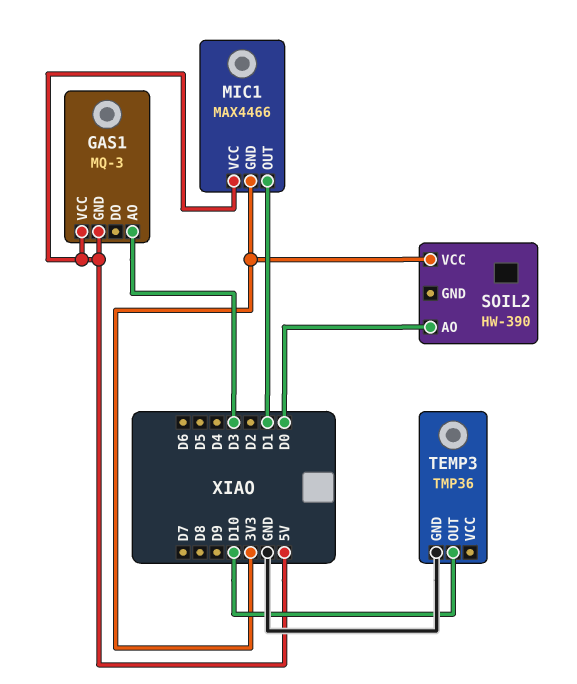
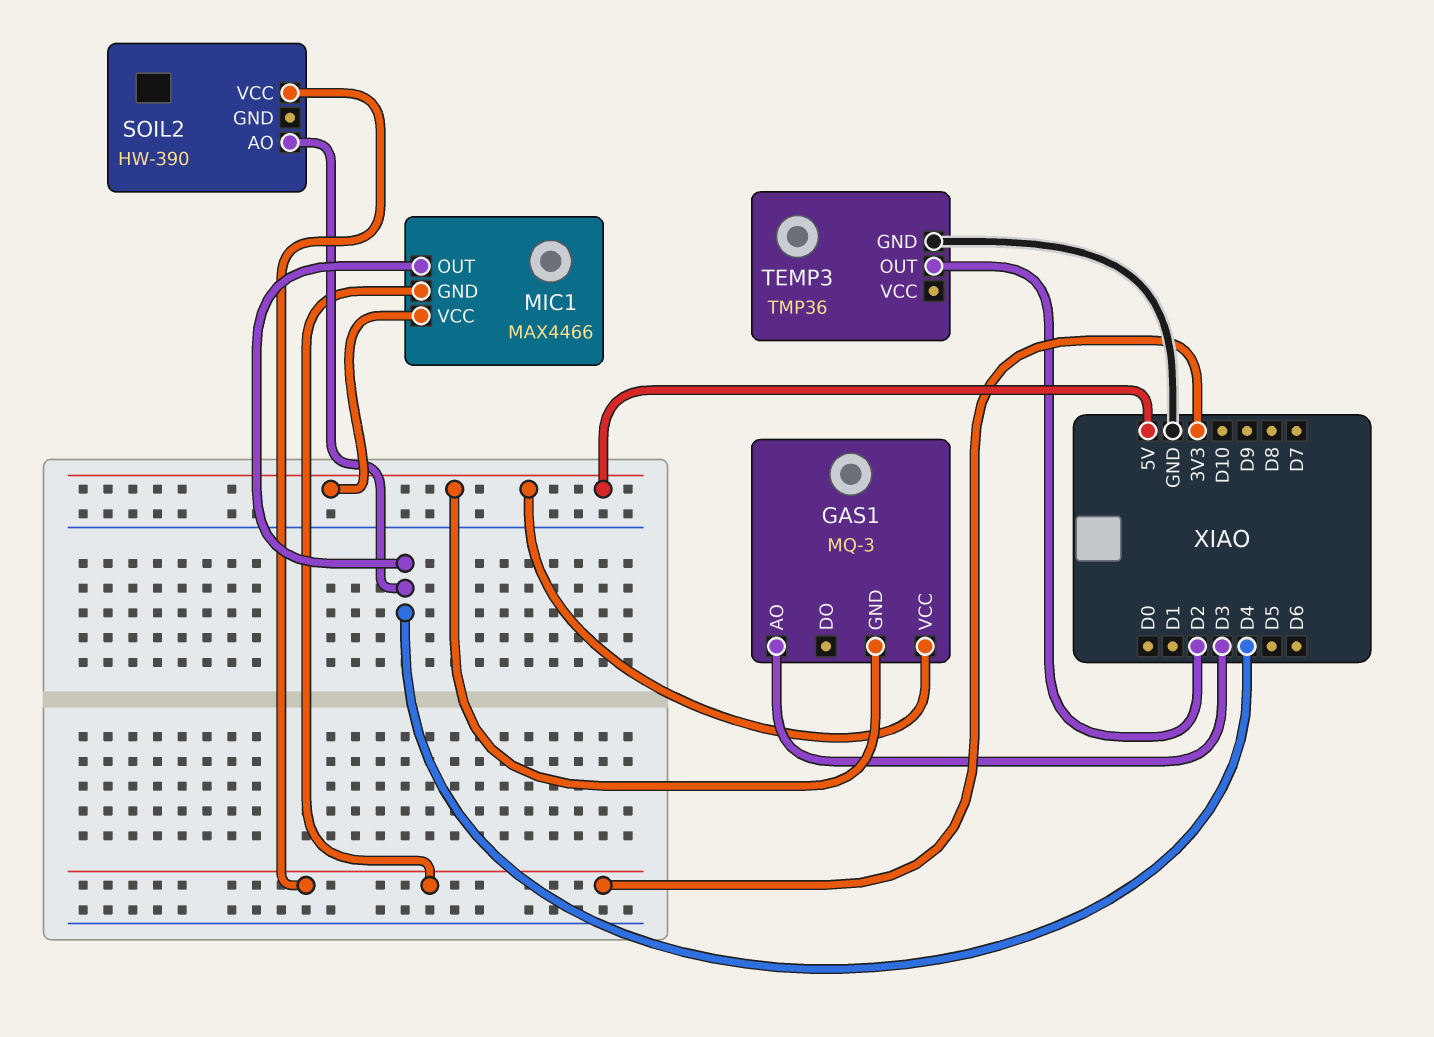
MIC1 pin OUT: D1 -> D4
SOIL2 pin AO: D0 -> D4
TEMP3 pin OUT: D10 -> D2

